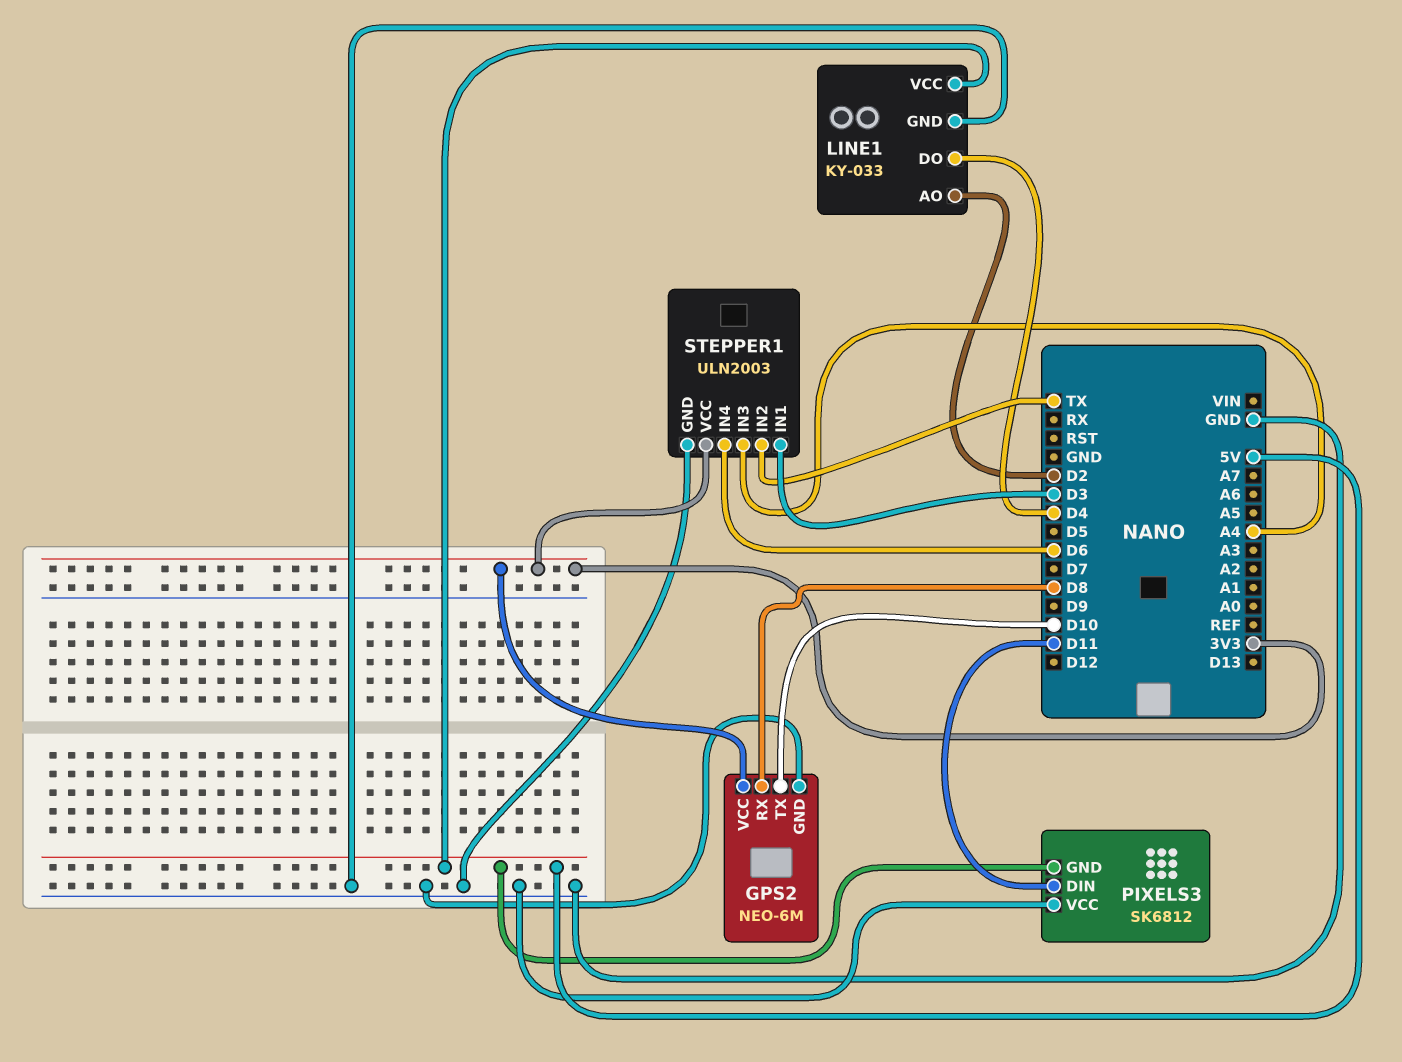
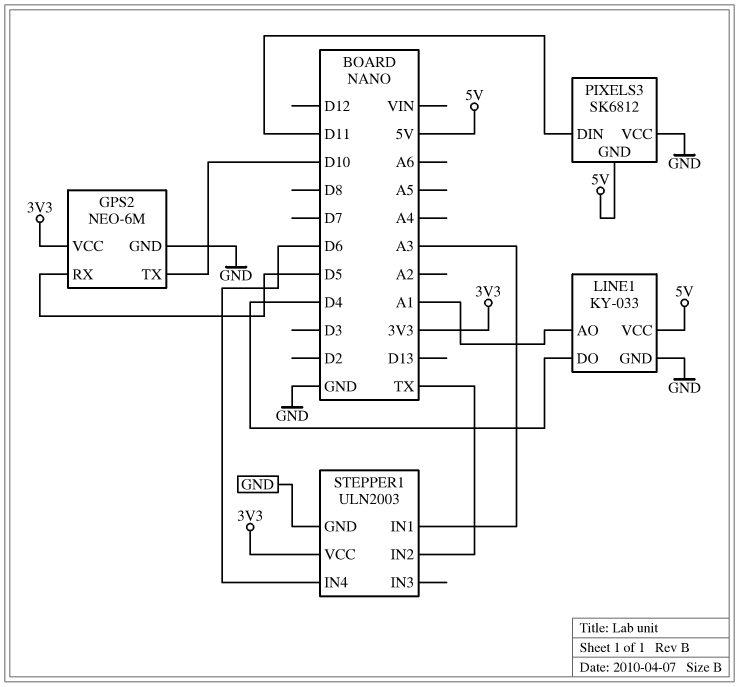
GPS2 pin RX: D8 -> D5
LINE1 pin AO: D2 -> A1
STEPPER1 pin IN1: D3 -> A3
STEPPER1 pin IN3: A4 -> none

